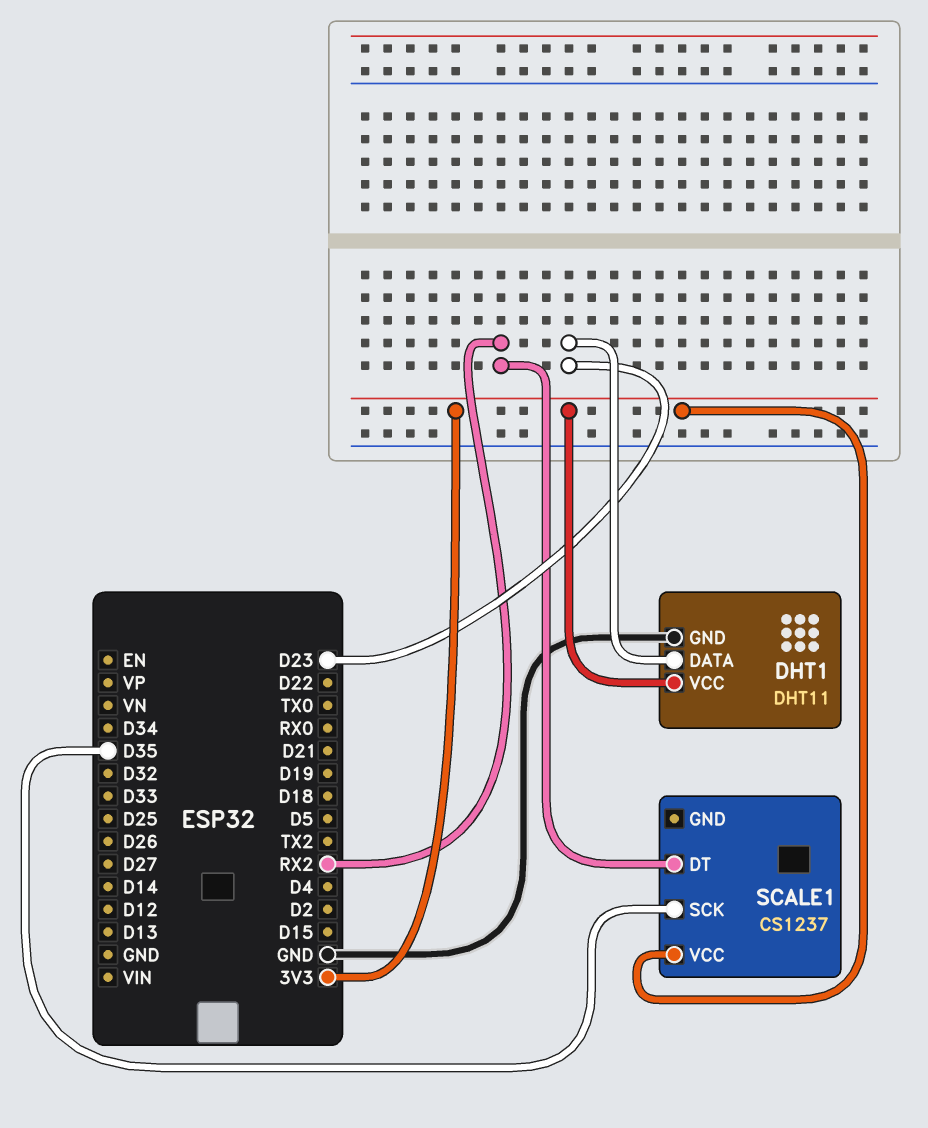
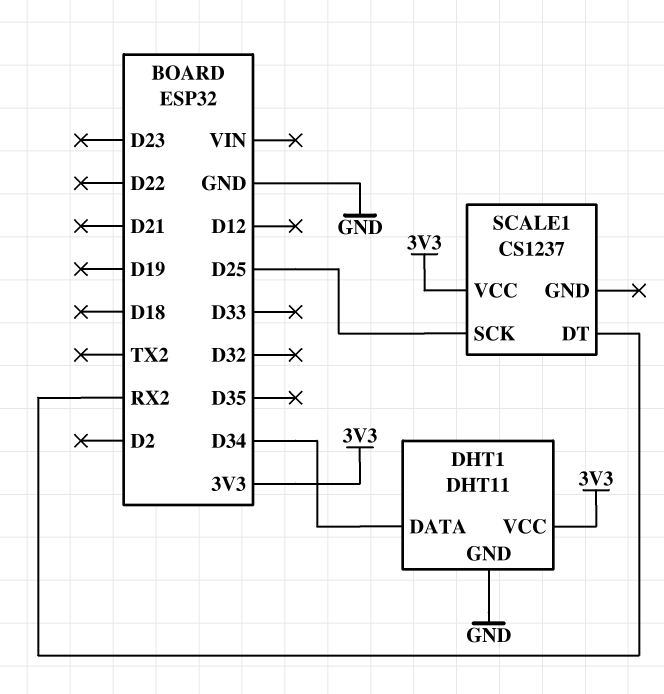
DHT1 pin DATA: D23 -> D34
SCALE1 pin SCK: D35 -> D25

